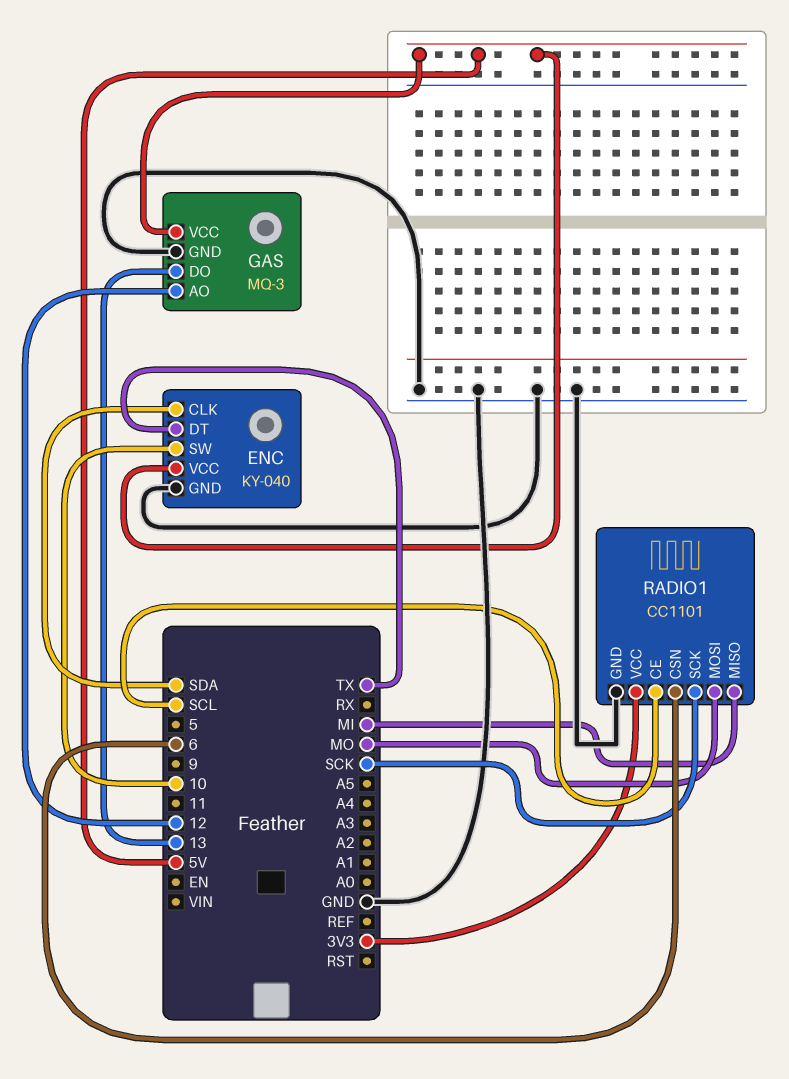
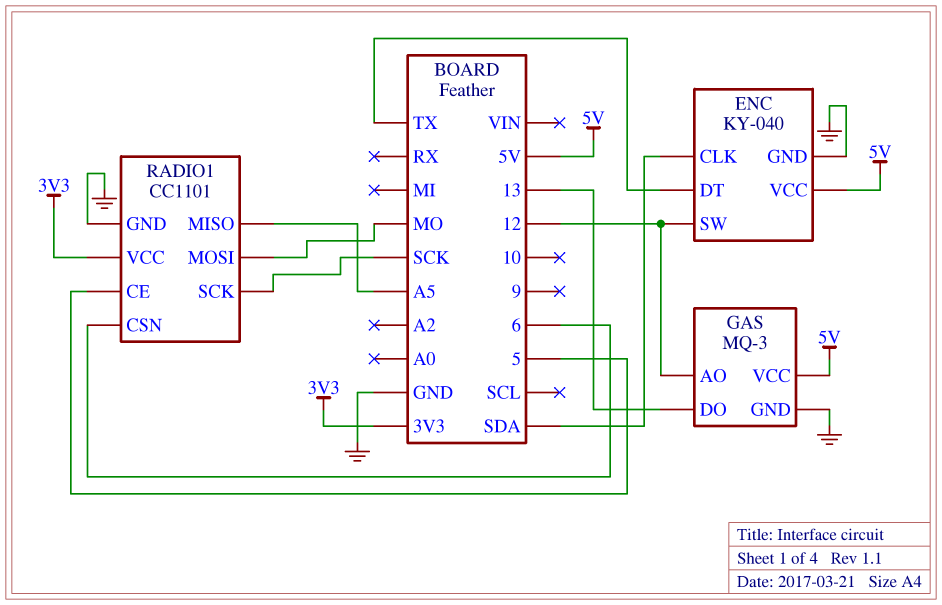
ENC pin SW: 10 -> 12
RADIO1 pin CE: SCL -> 5
RADIO1 pin MISO: MI -> A5

